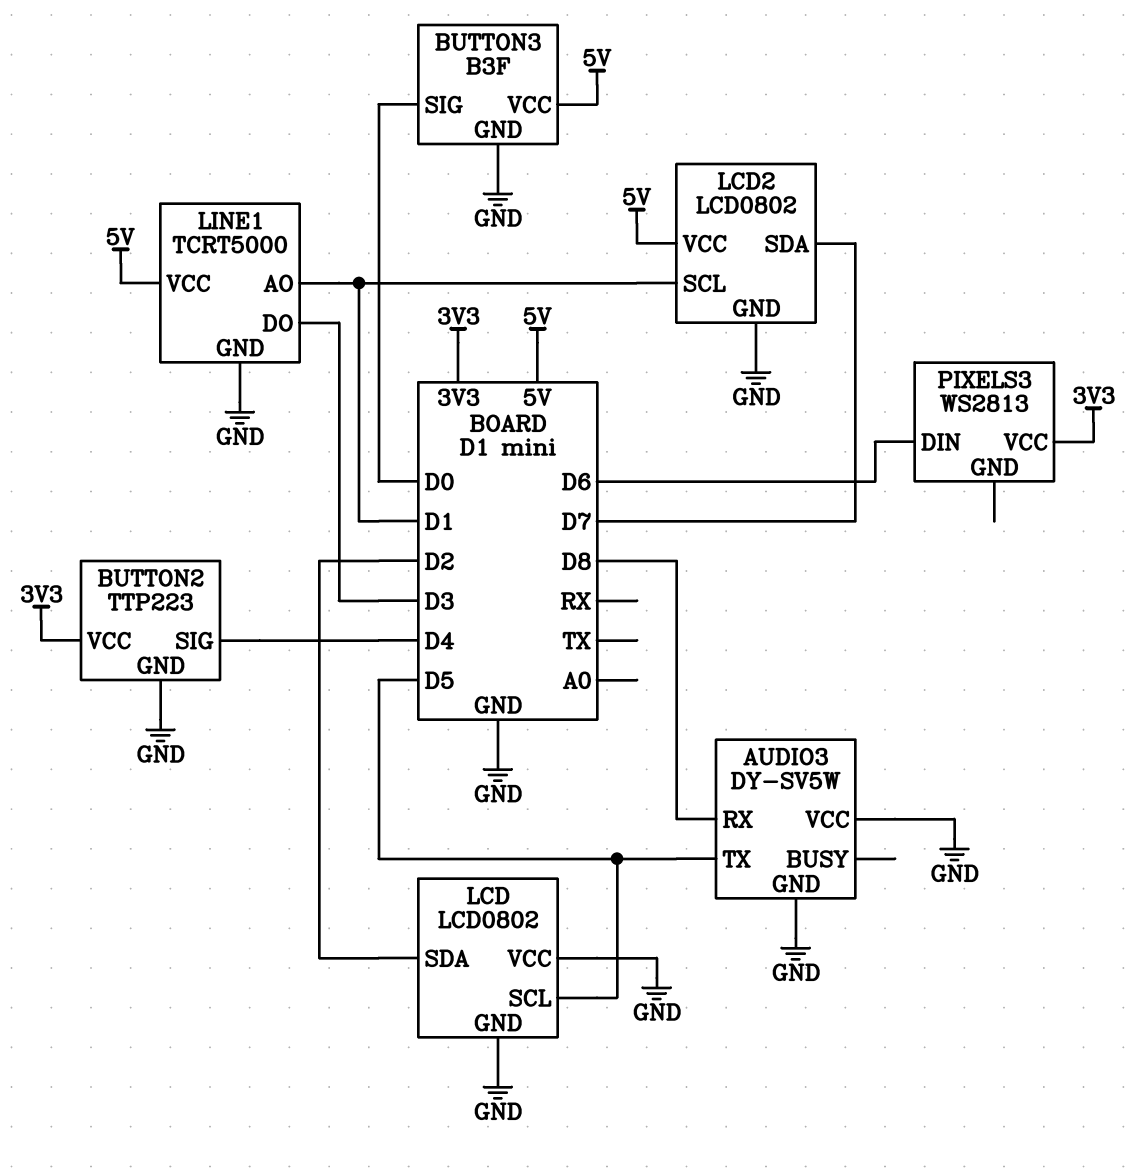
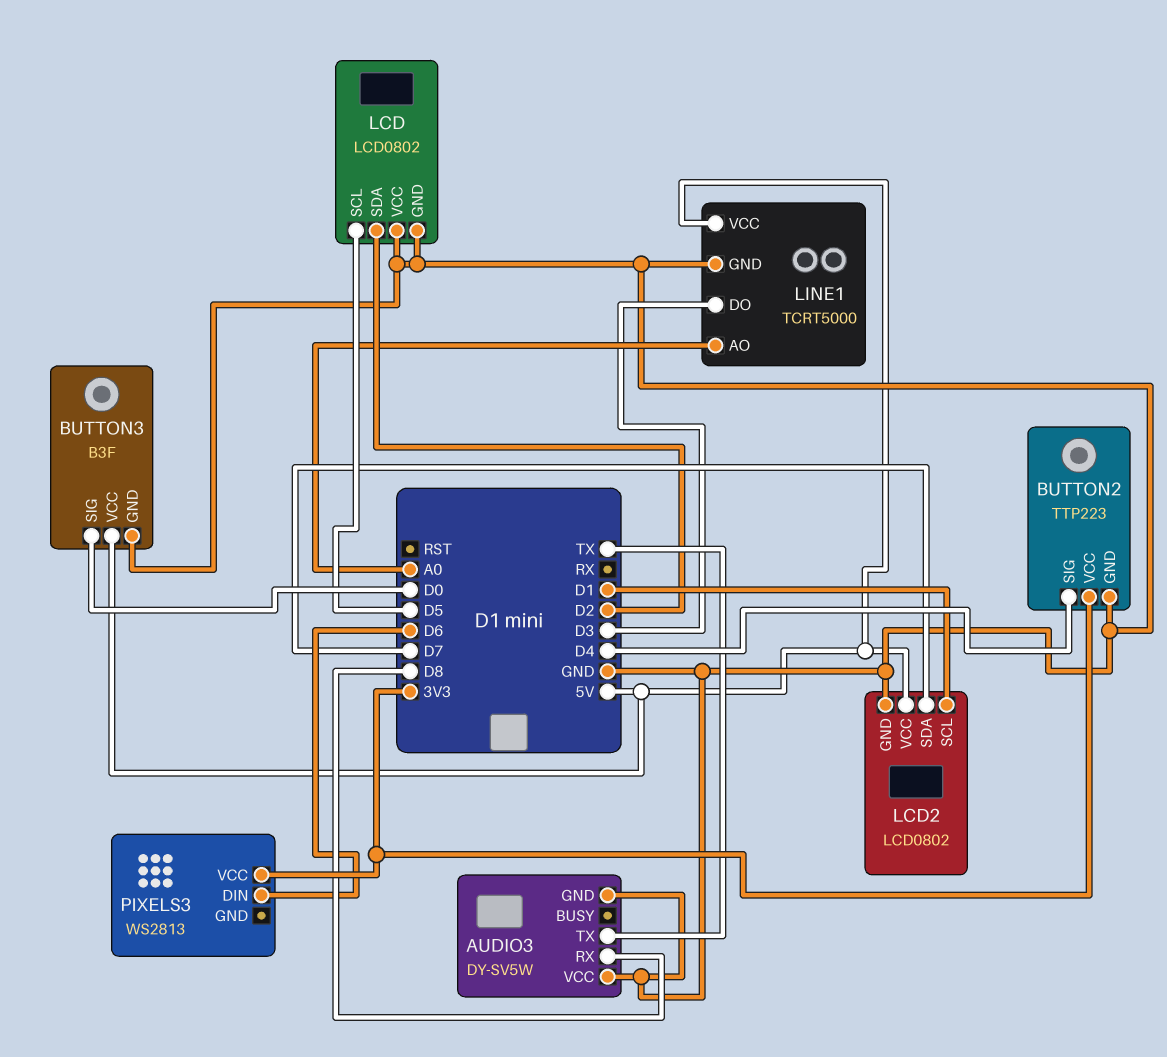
AUDIO3 pin TX: D5 -> TX
LINE1 pin AO: D1 -> A0

